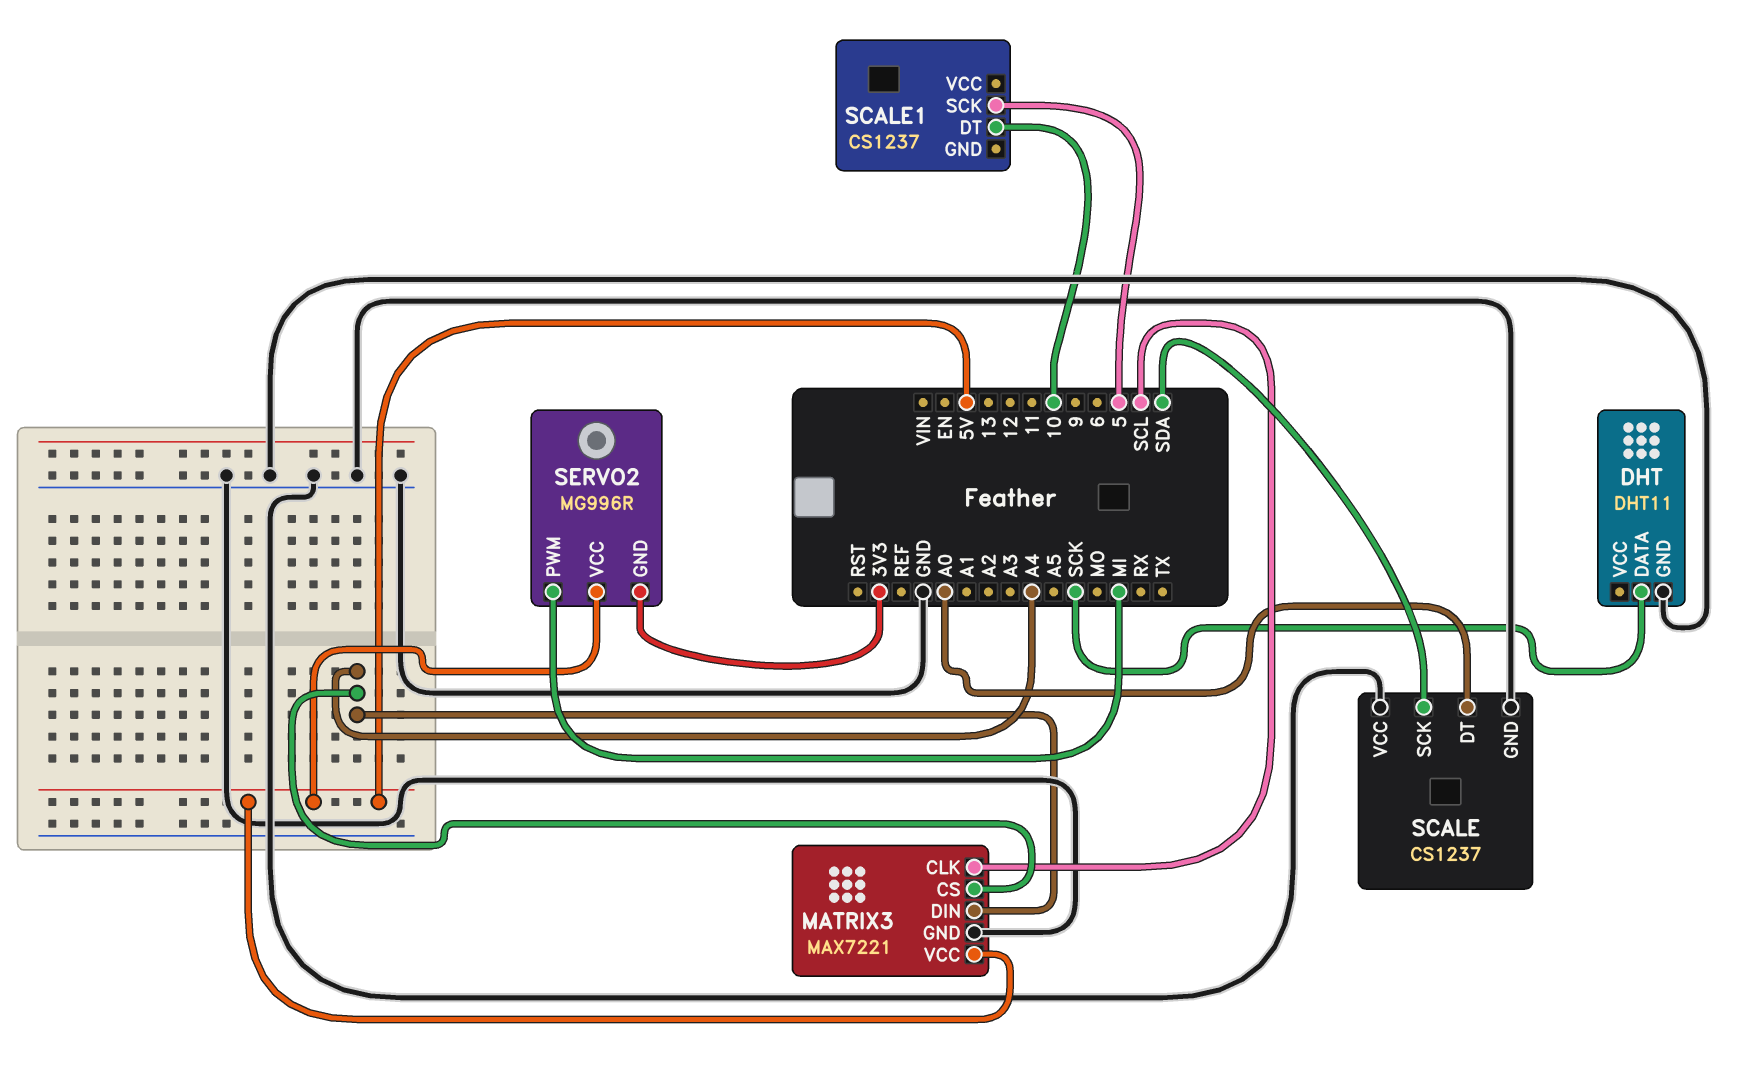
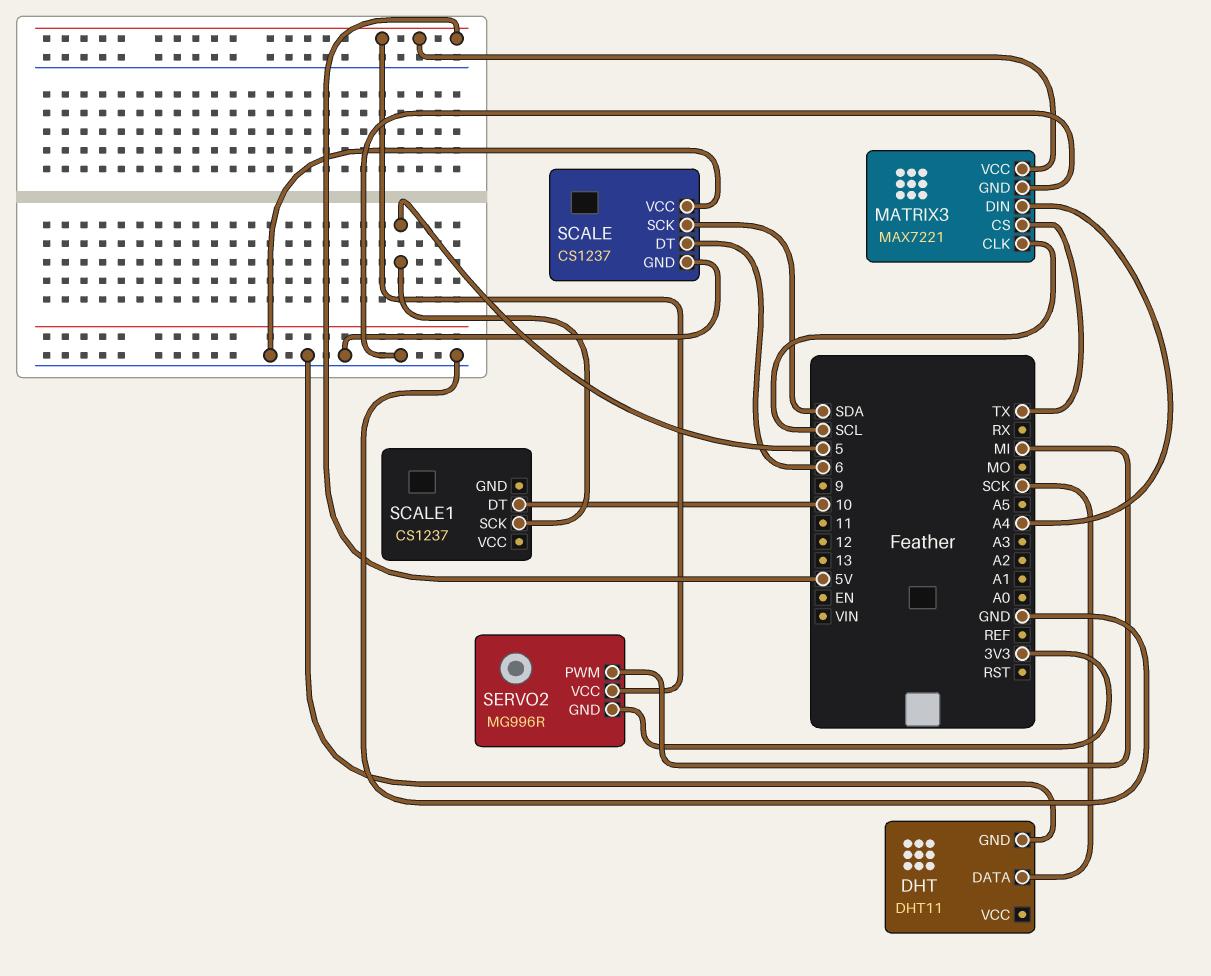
MATRIX3 pin CS: A4 -> TX
SCALE pin DT: A0 -> 6

